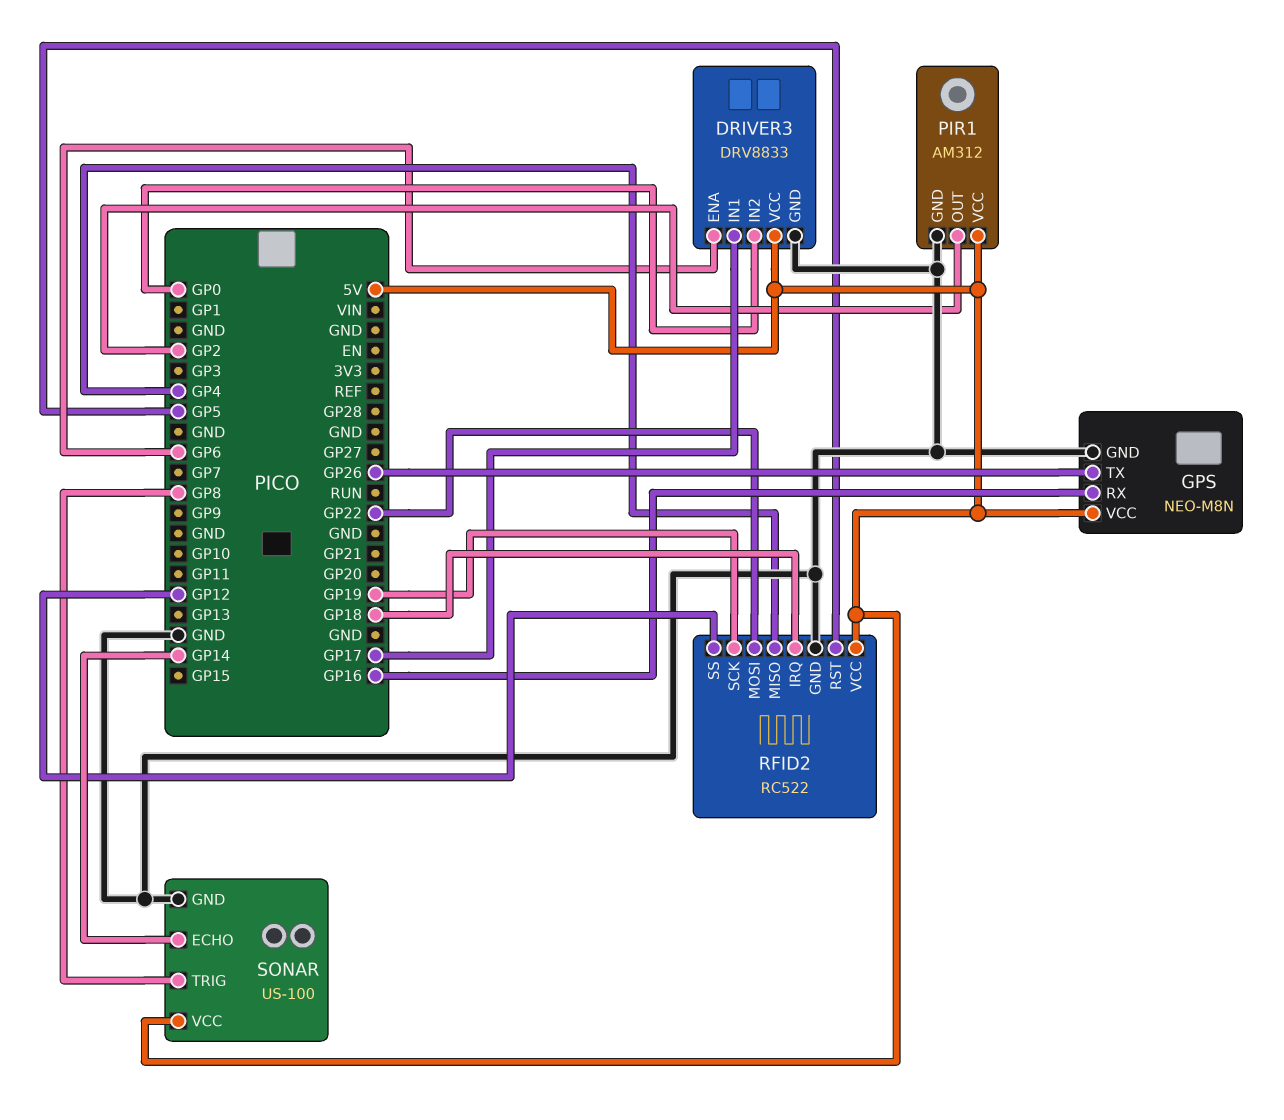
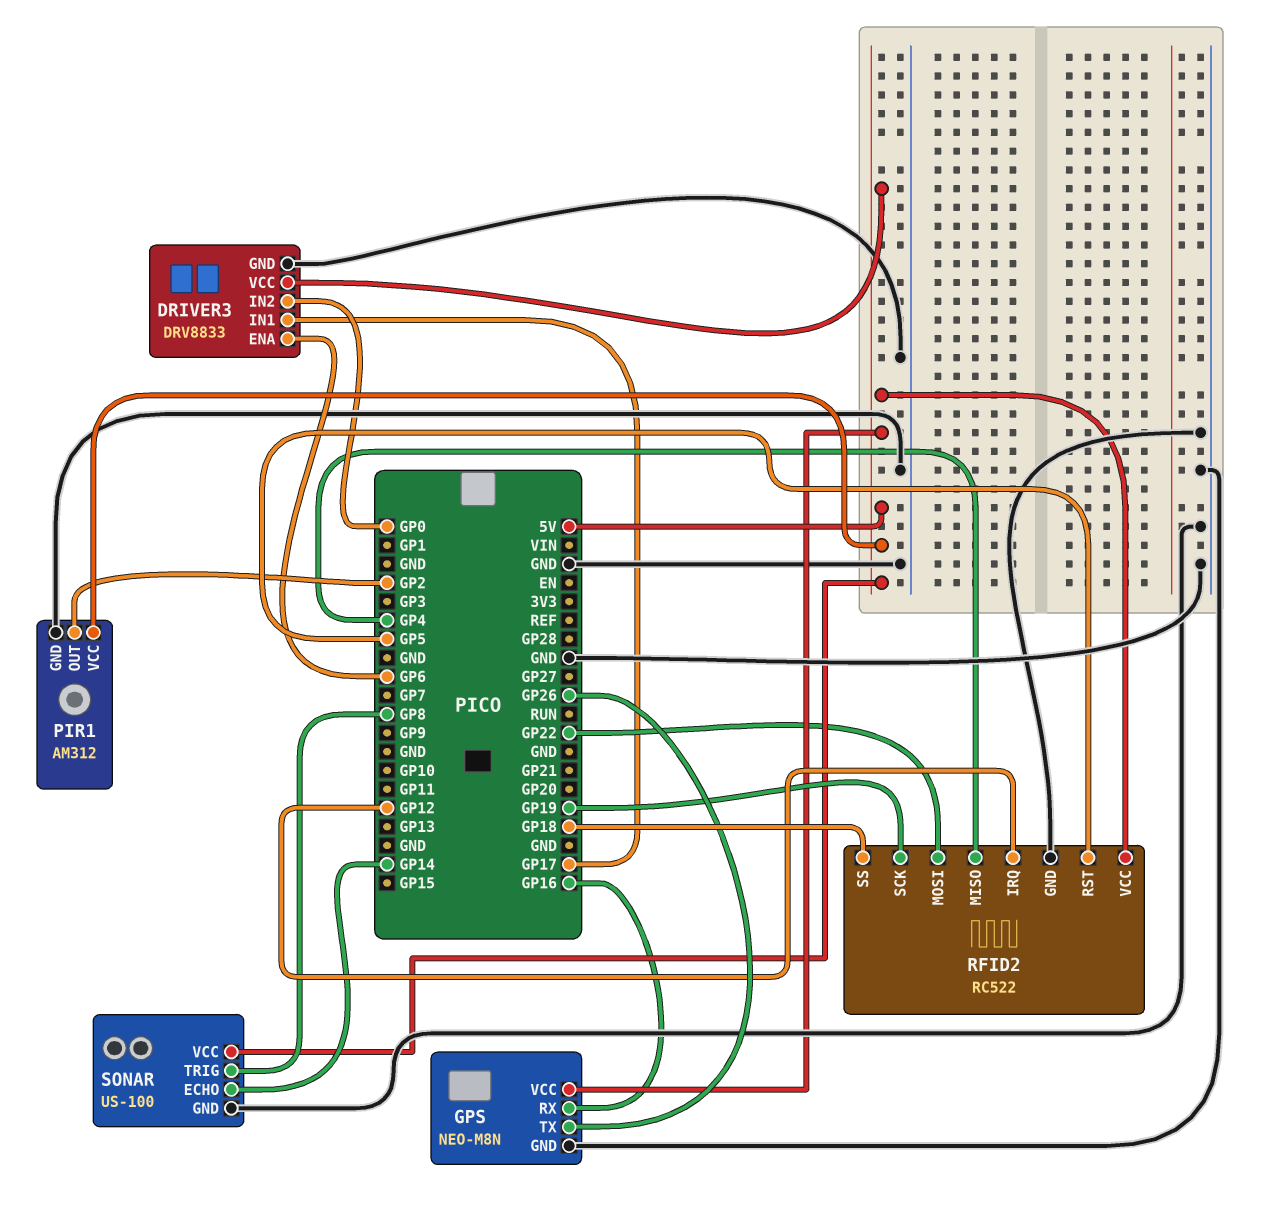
RFID2 pin IRQ: GP18 -> GP12
RFID2 pin SS: GP12 -> GP18

